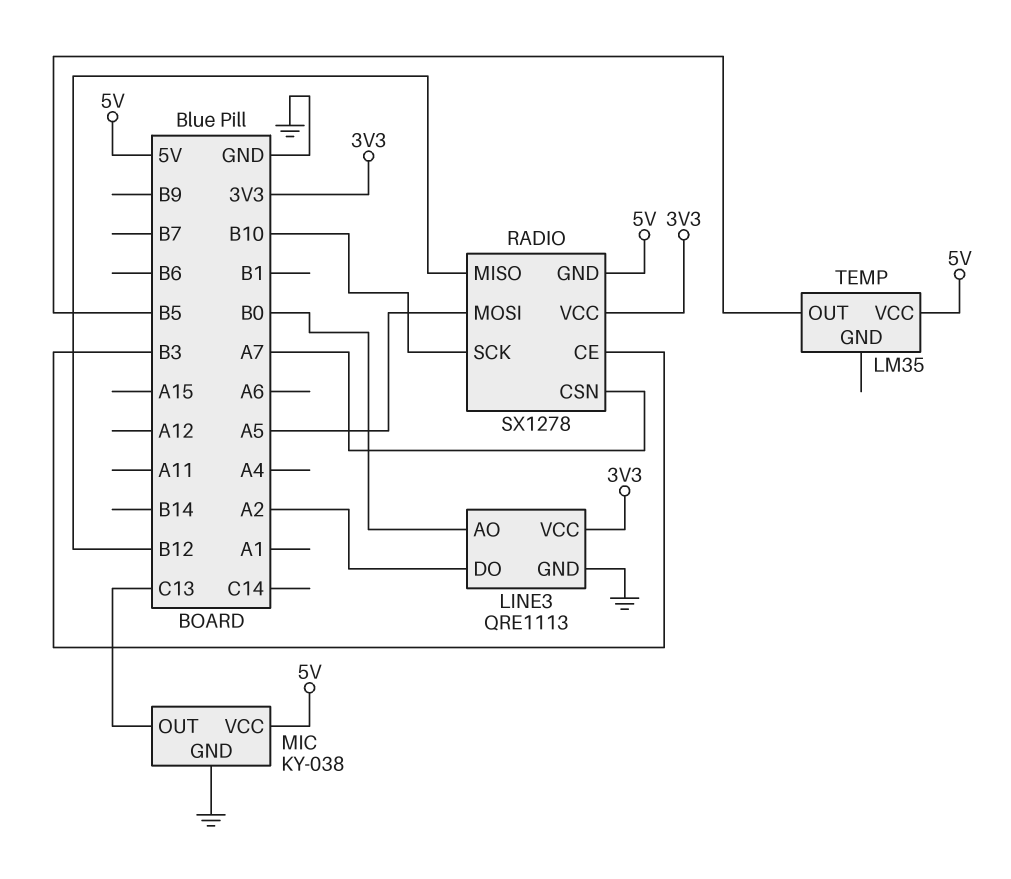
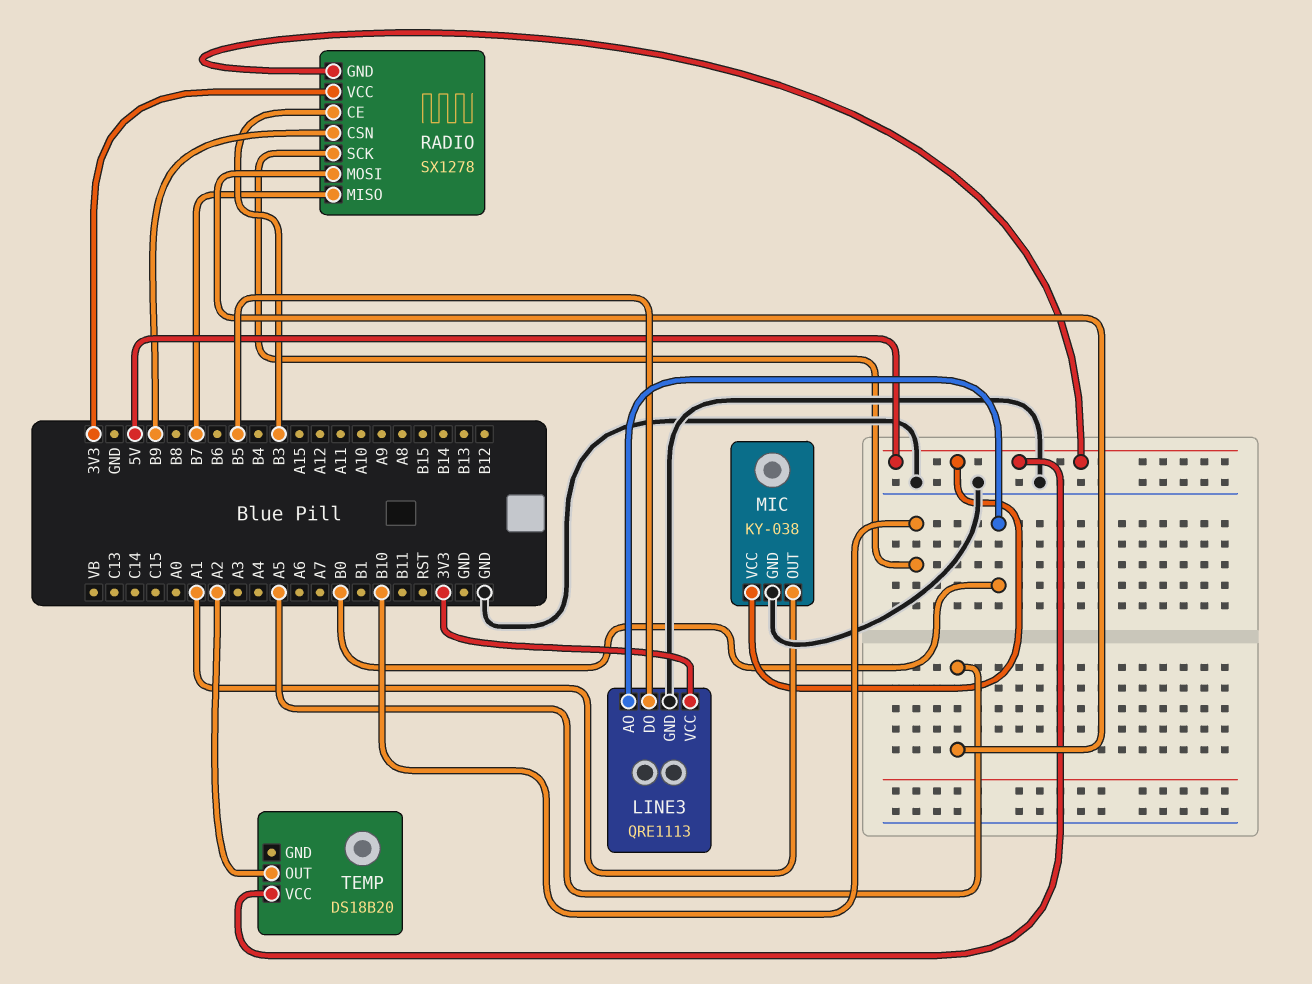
LINE3 pin DO: A2 -> B5
MIC pin OUT: C13 -> A1
RADIO pin CSN: A7 -> B9
RADIO pin MISO: B12 -> B7
TEMP: LM35 -> DS18B20
TEMP pin OUT: B5 -> A2

